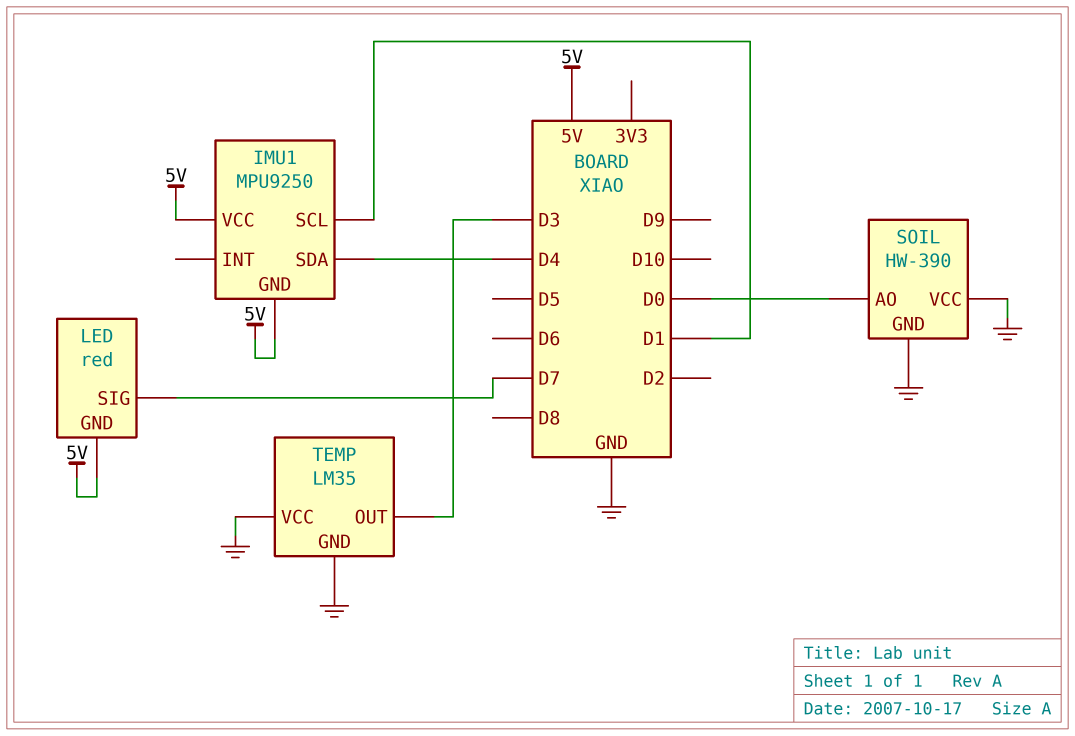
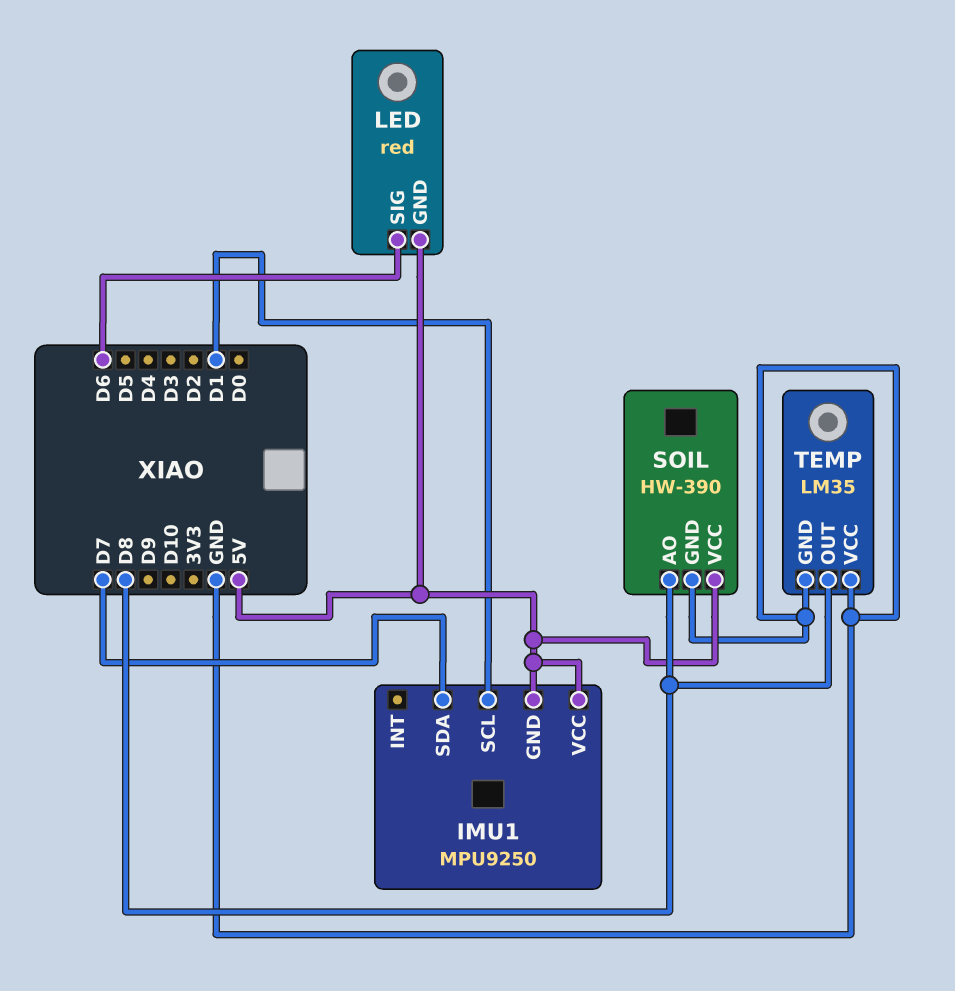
IMU1 pin SDA: D4 -> D7
LED pin SIG: D7 -> D6
SOIL pin AO: D0 -> D8
SOIL pin VCC: GND -> 5V
TEMP pin OUT: D3 -> D8

